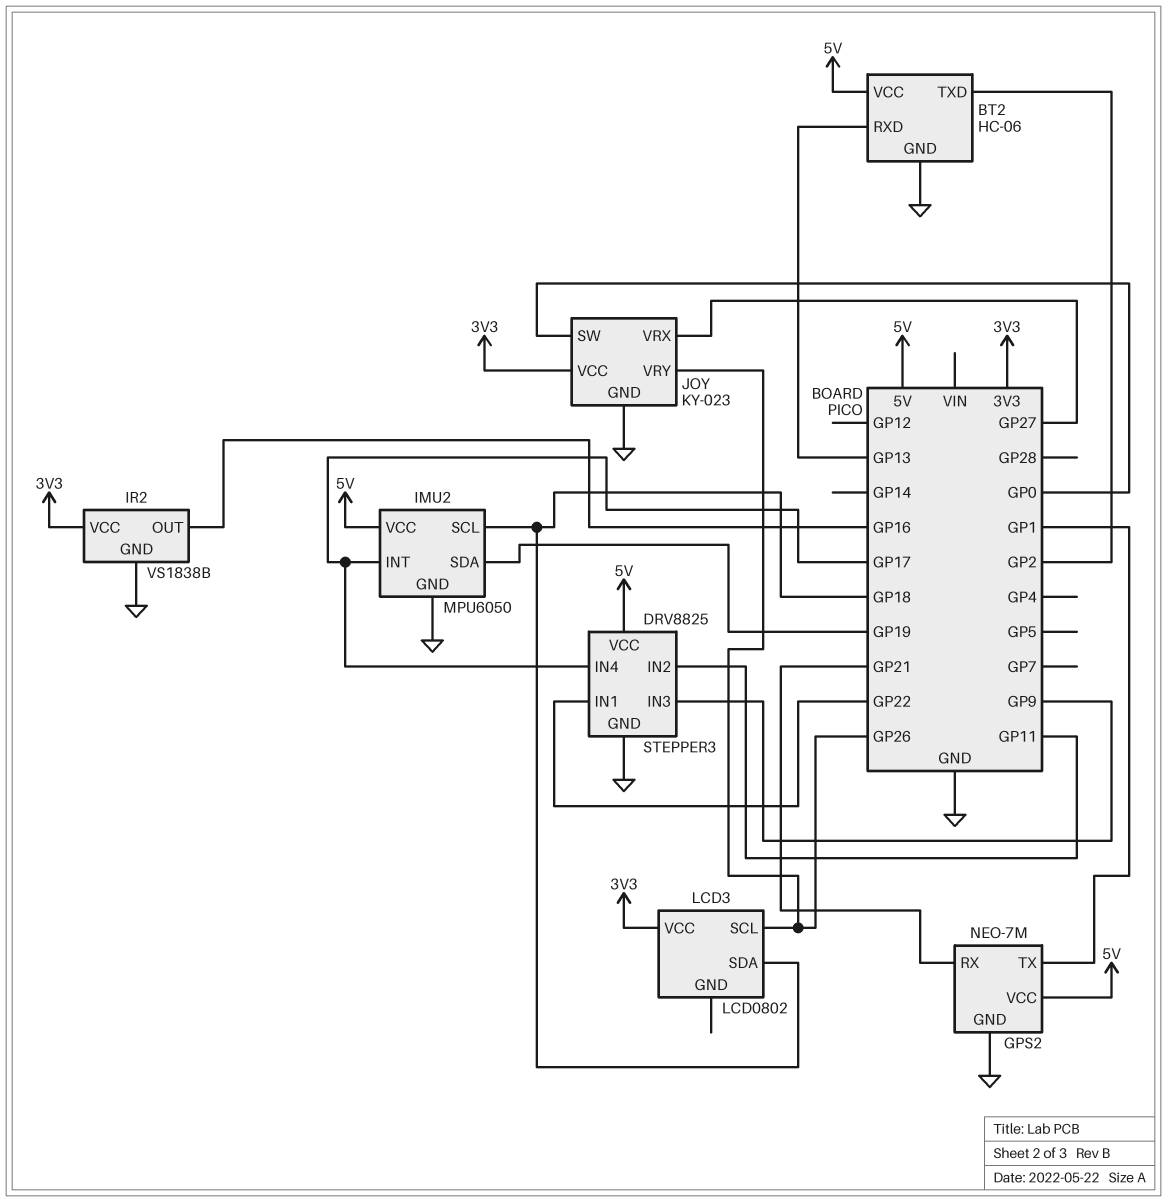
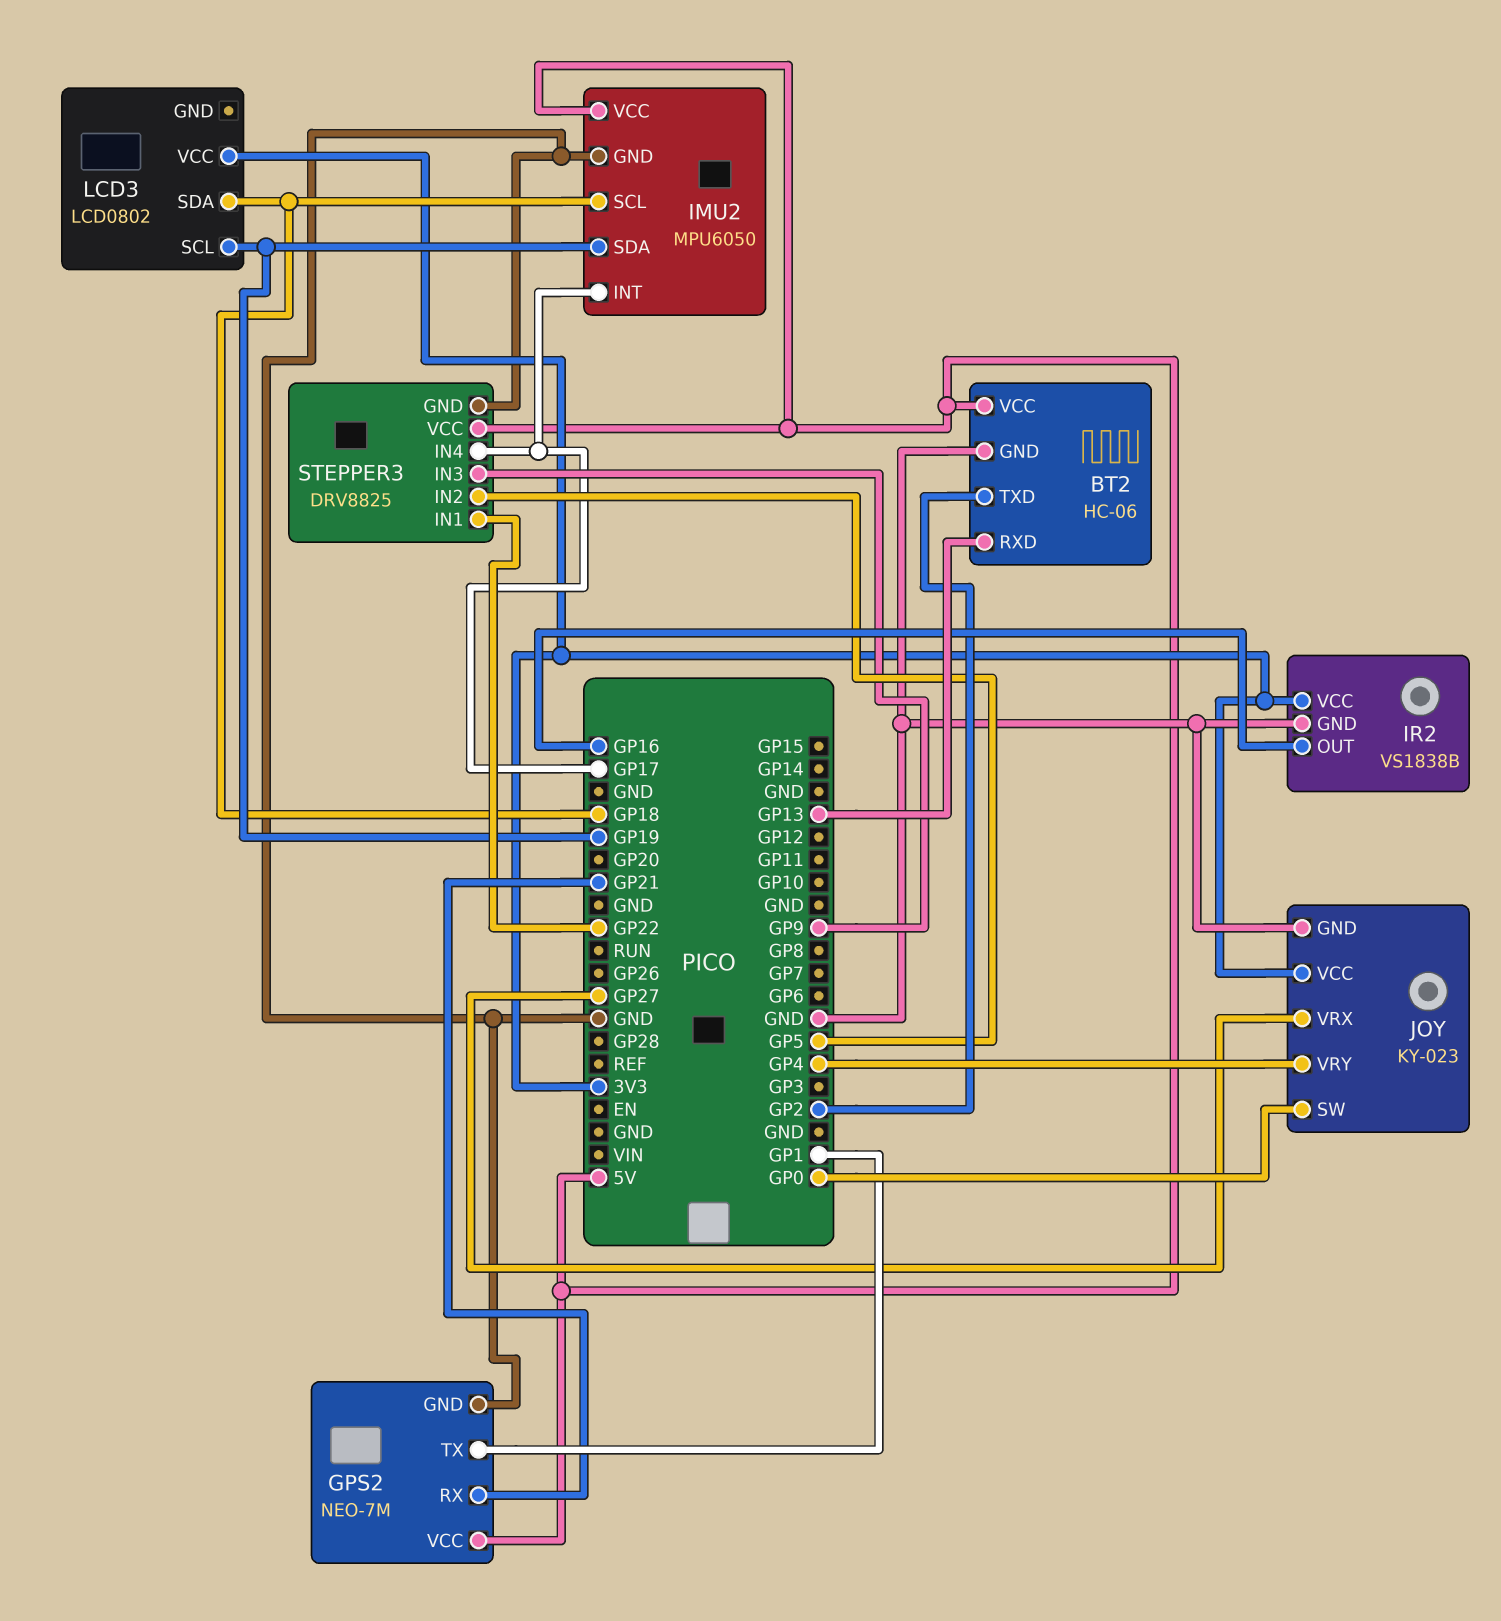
JOY pin VRY: GP26 -> GP4
LCD3 pin SCL: GP26 -> GP19
STEPPER3 pin IN2: GP11 -> GP5

